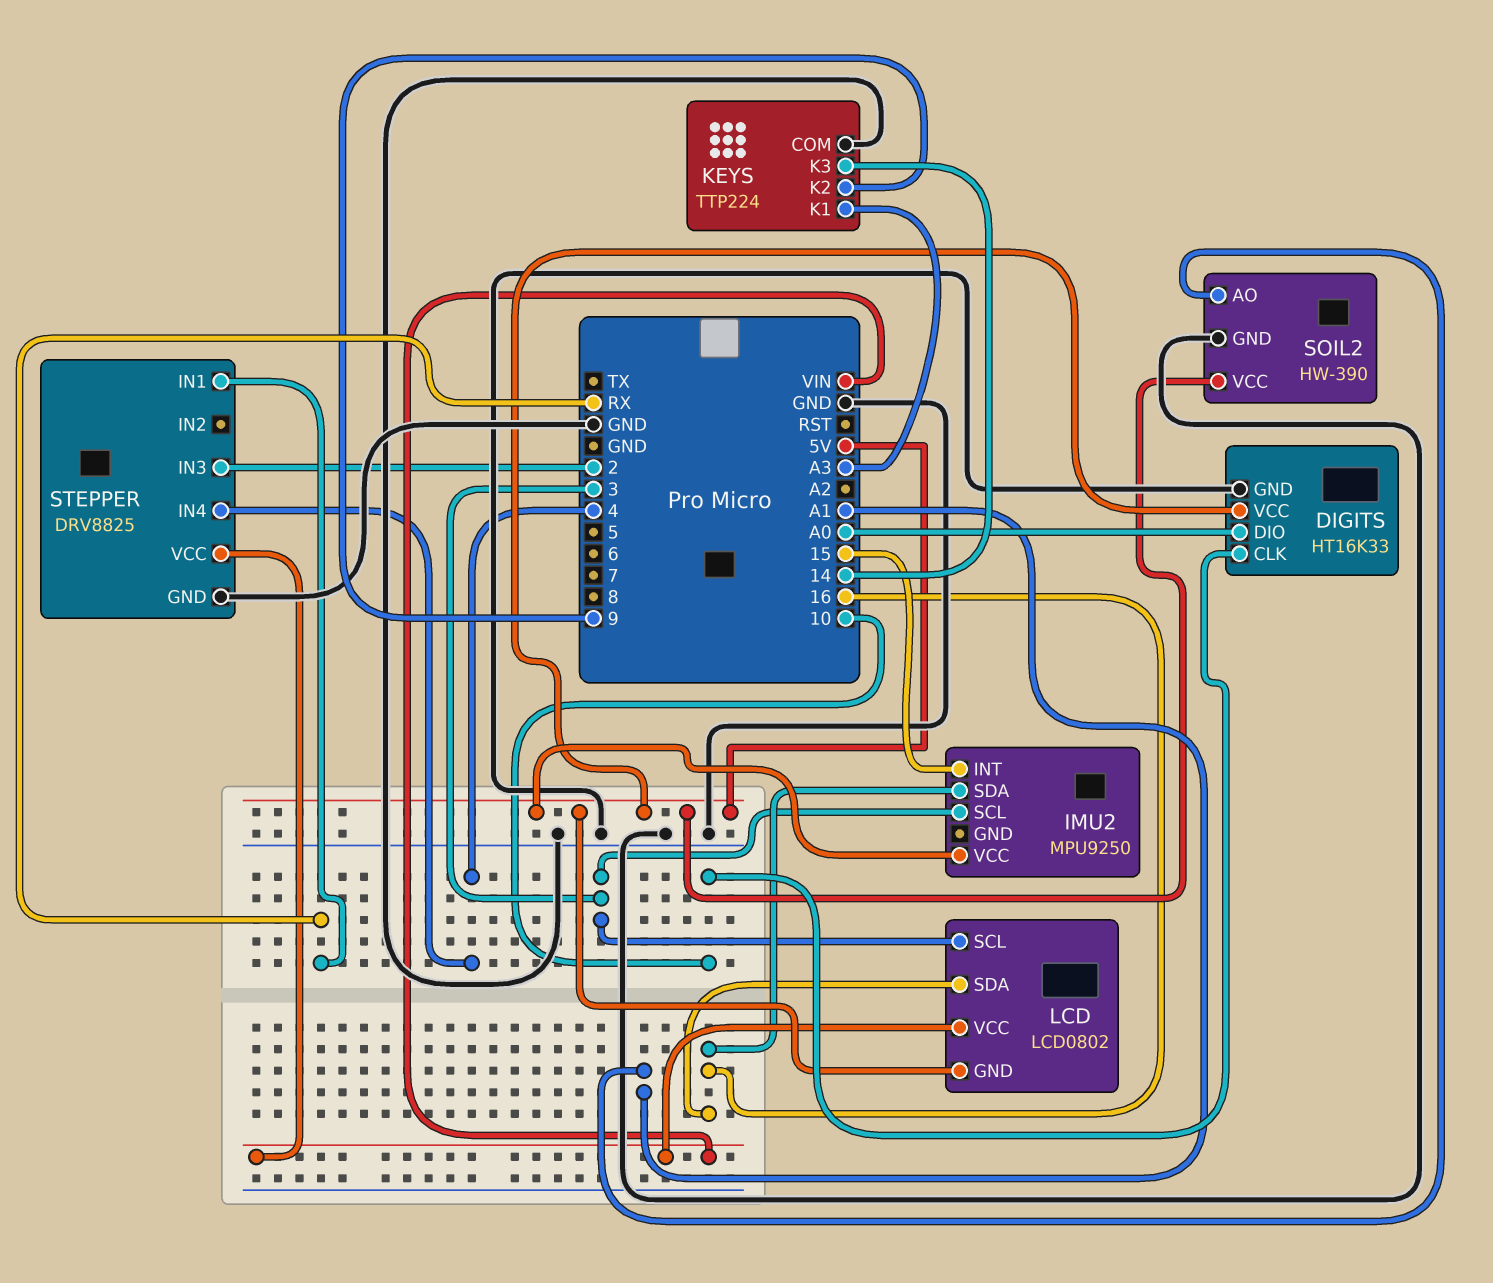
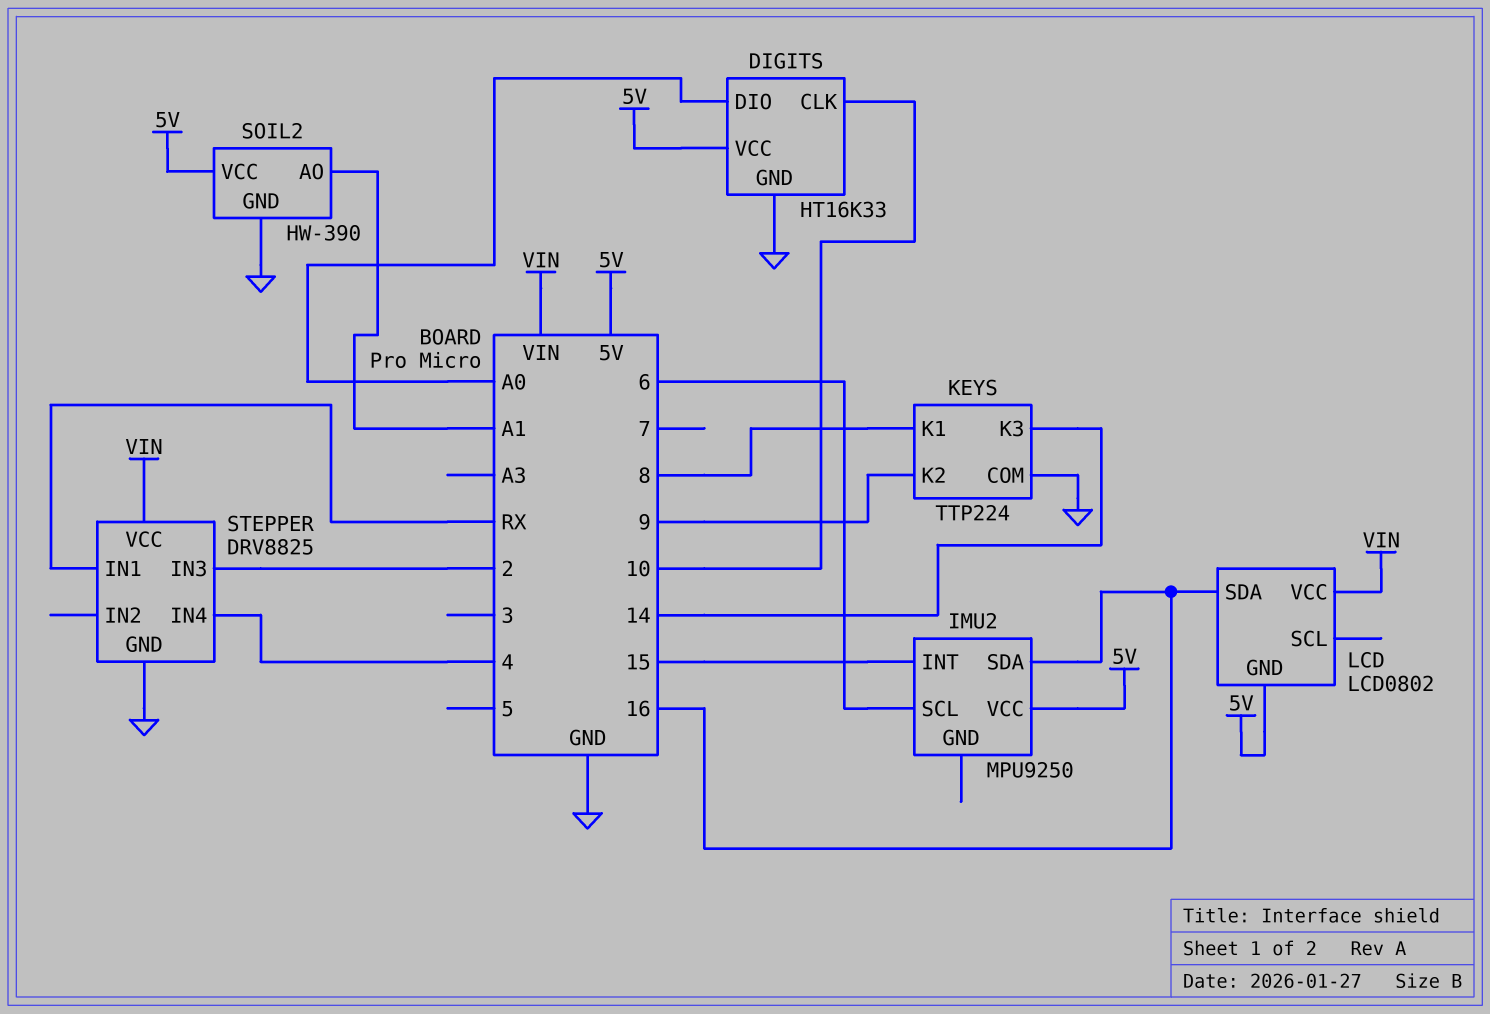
IMU2 pin SCL: 3 -> 6
KEYS pin K1: A3 -> 8
LCD pin SCL: 3 -> none

